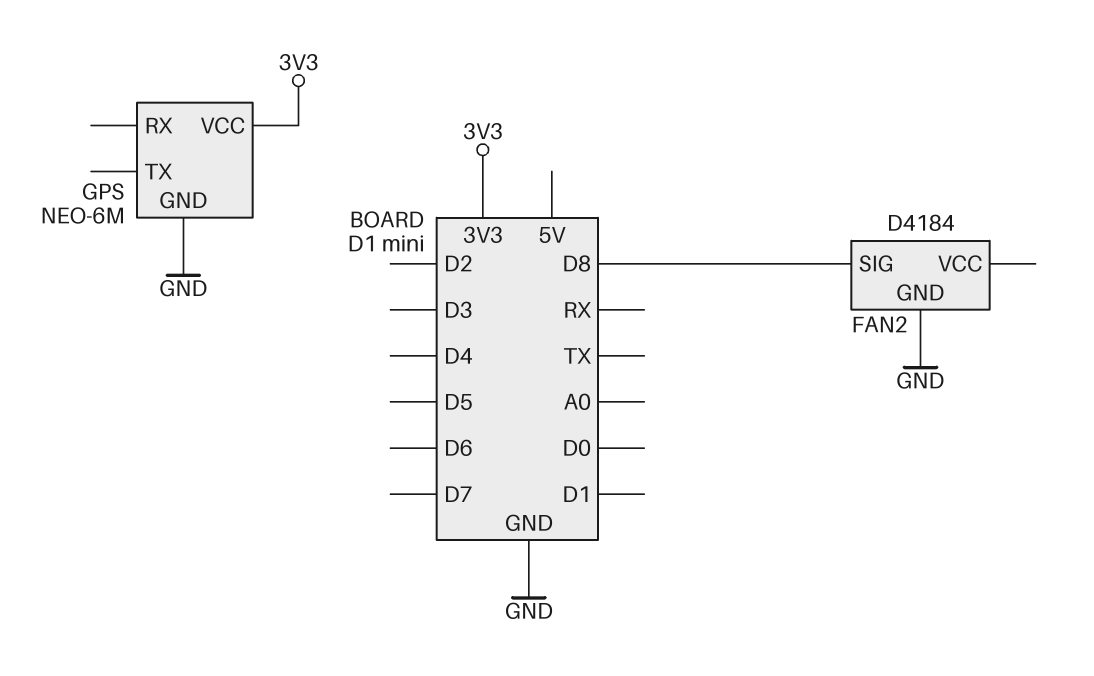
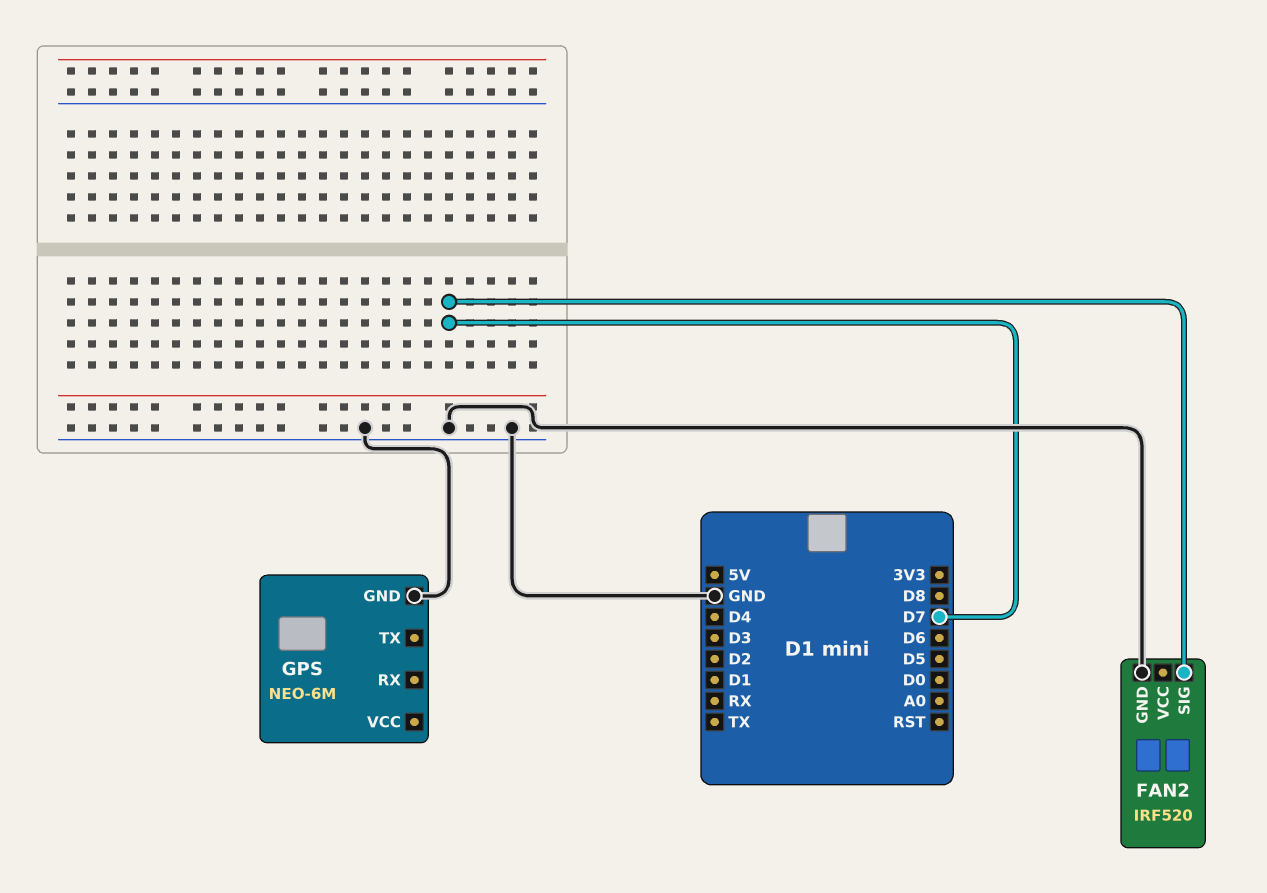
FAN2: D4184 -> IRF520
FAN2 pin SIG: D8 -> D7
GPS pin VCC: 3V3 -> none

